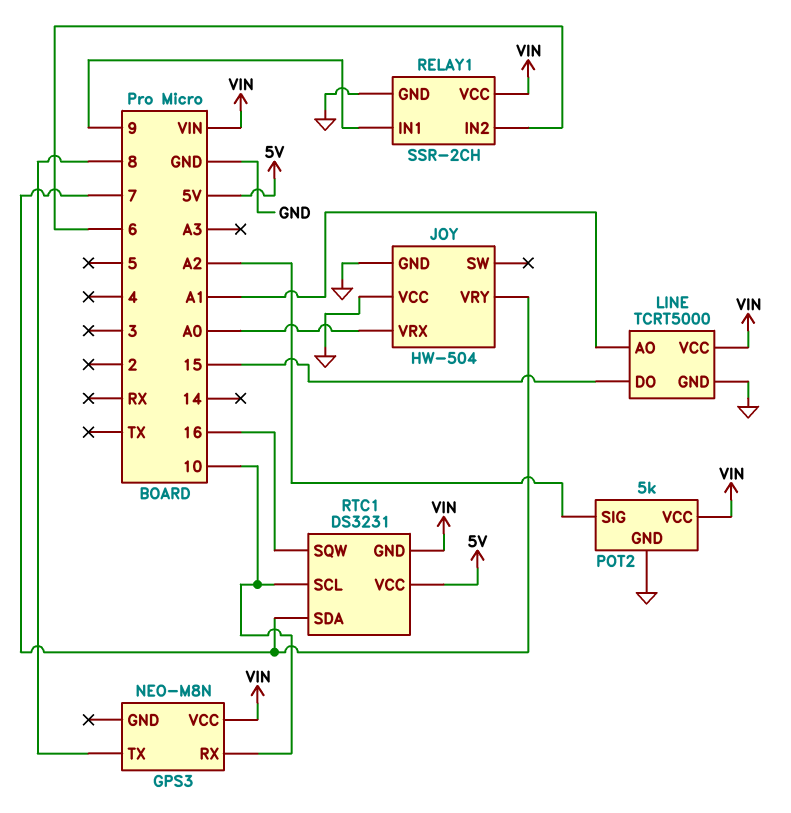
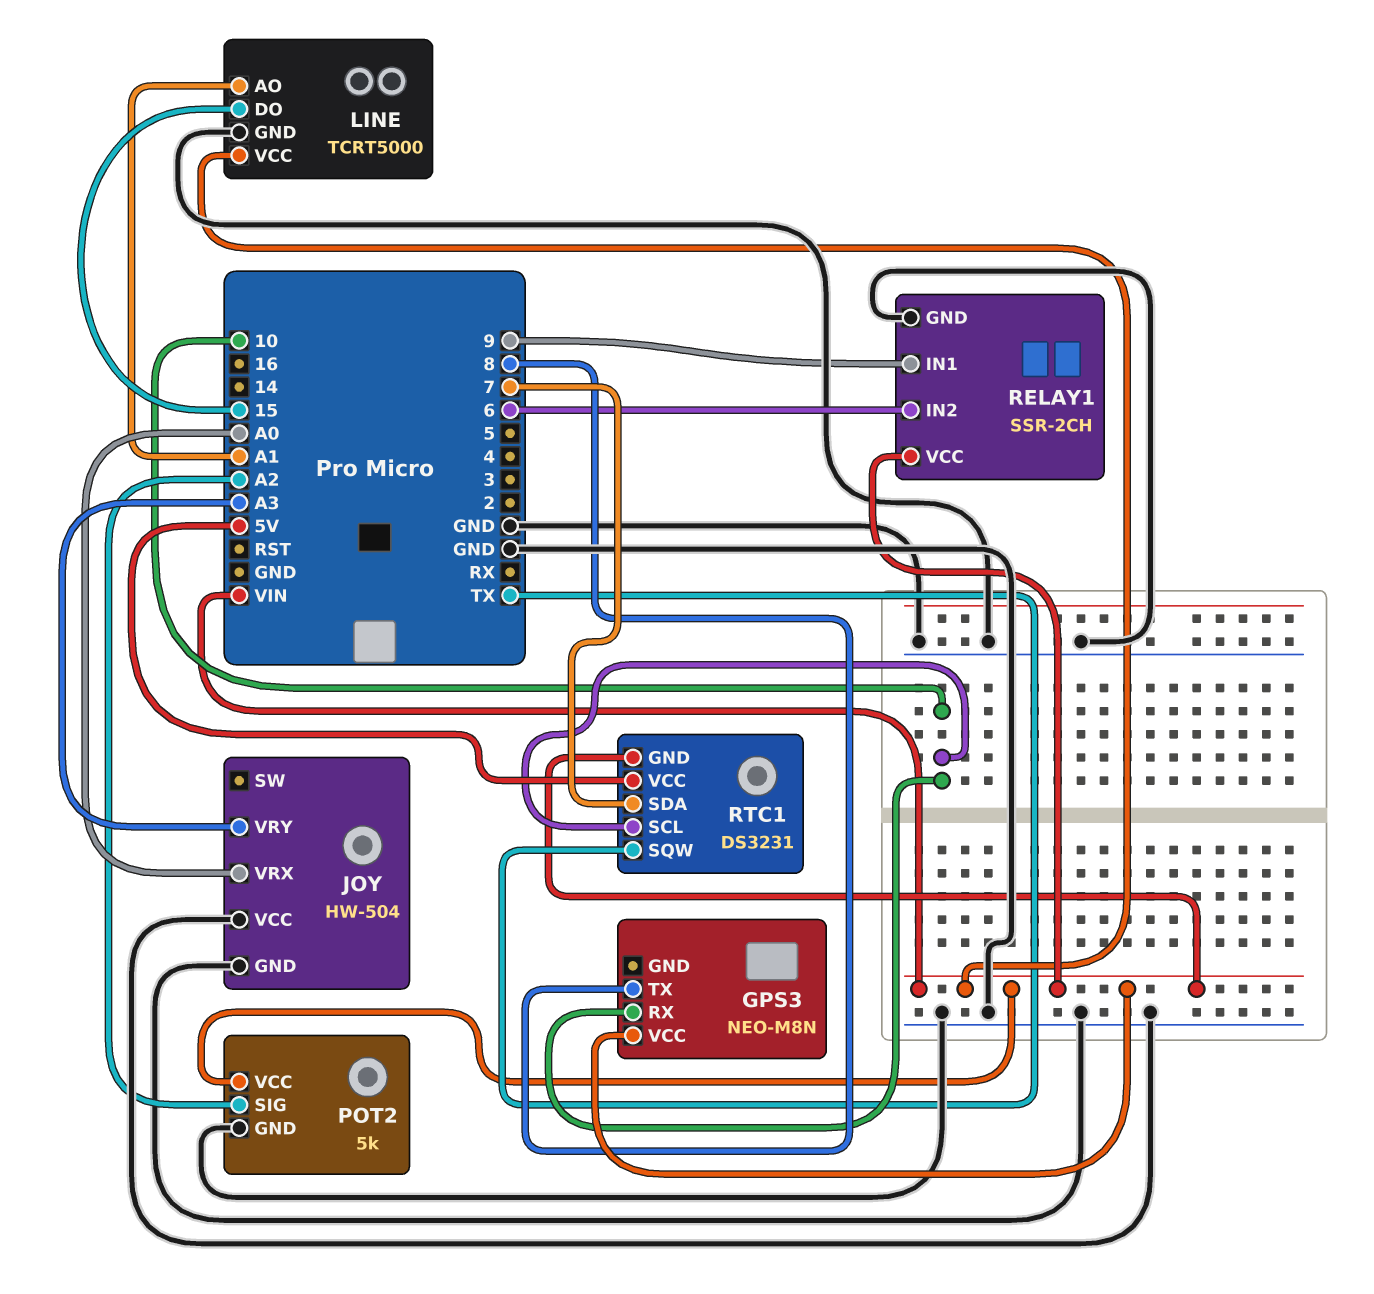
JOY pin VRY: 7 -> A3
RTC1 pin SQW: 16 -> TX

